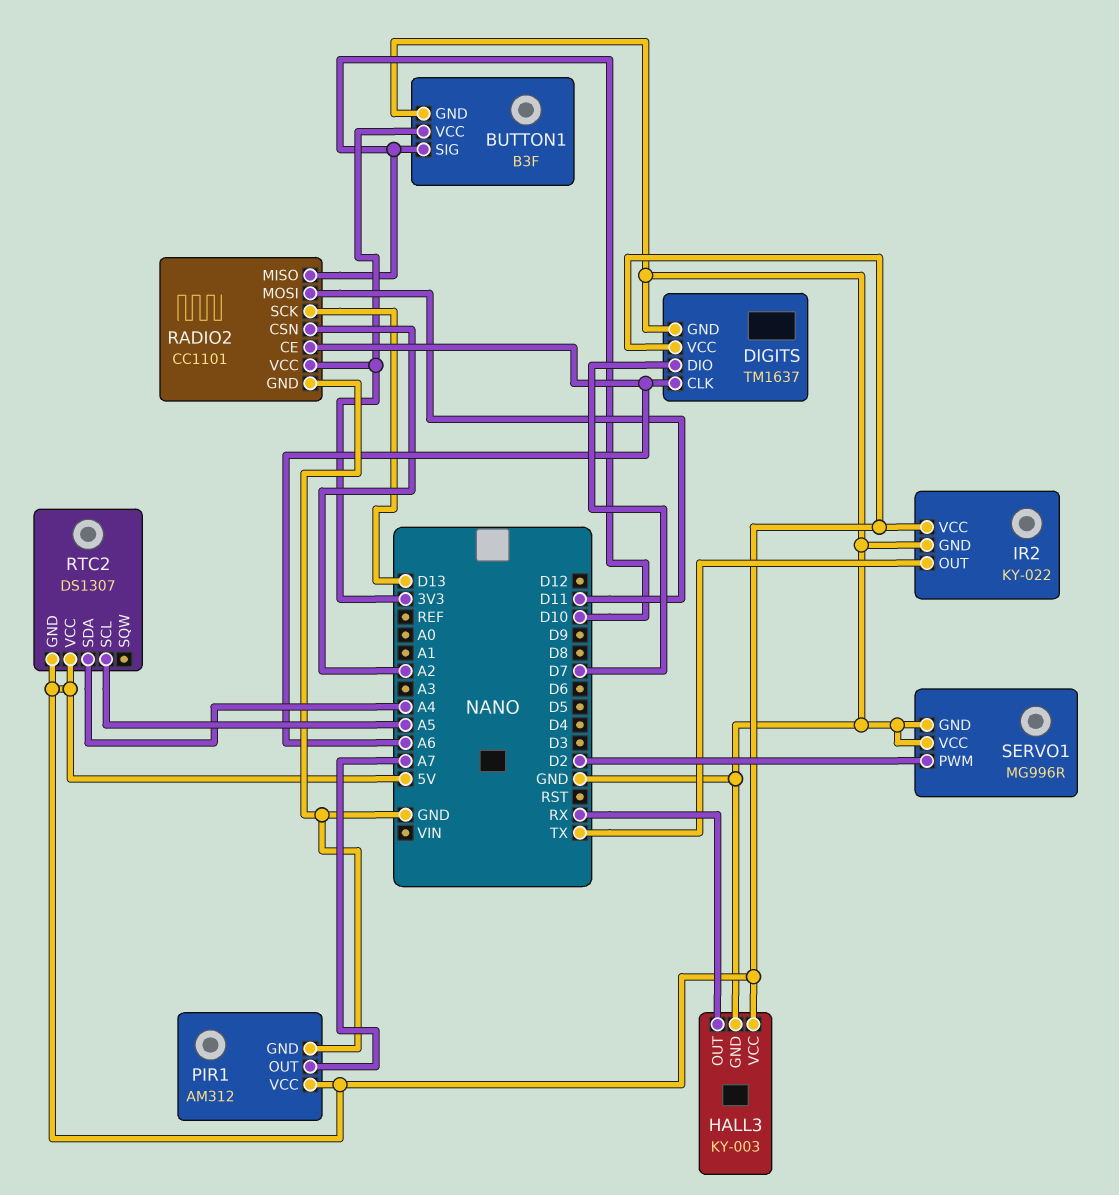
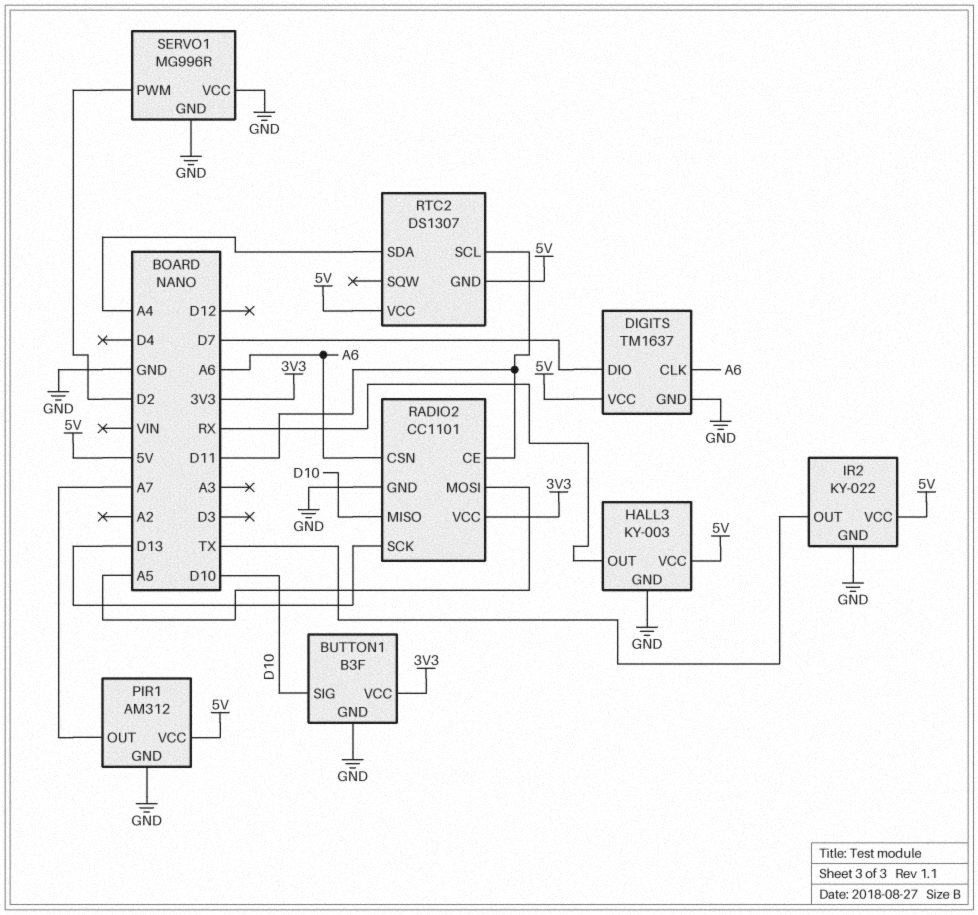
RADIO2 pin CE: A6 -> D11
RADIO2 pin CSN: A2 -> A6
RADIO2 pin MOSI: D11 -> A5
RTC2 pin SCL: A5 -> D11

